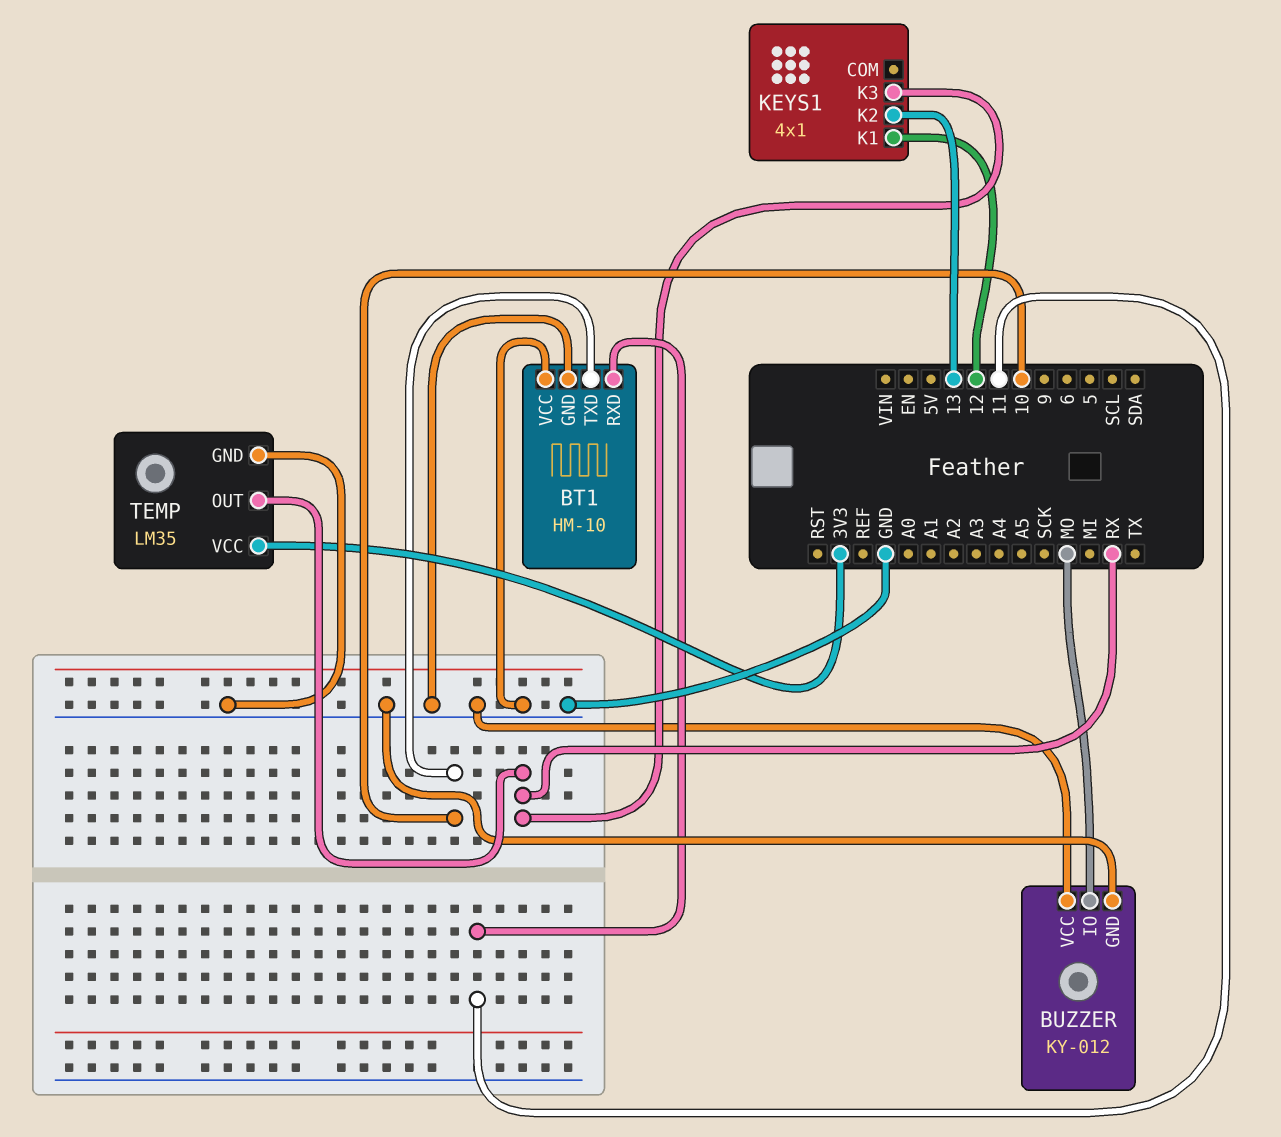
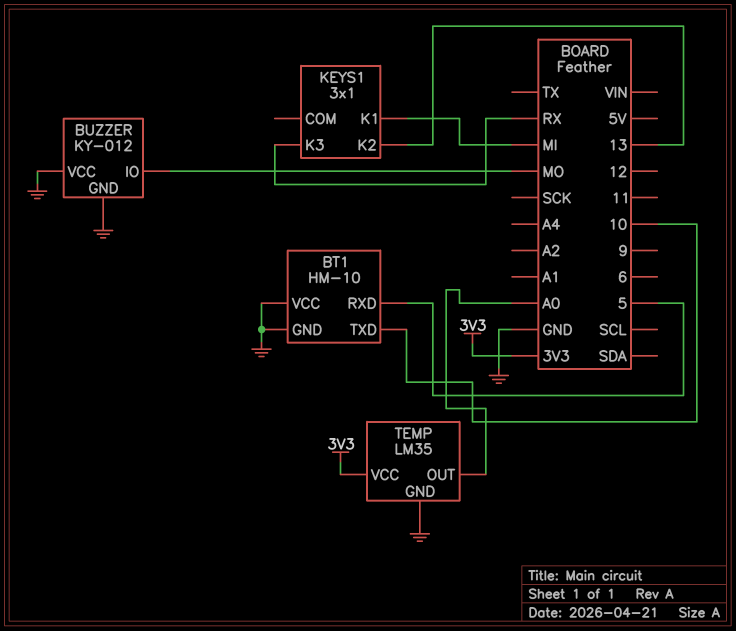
BT1 pin RXD: 11 -> 5
KEYS1: 4x1 -> 3x1
KEYS1 pin K1: 12 -> MI
TEMP pin OUT: RX -> A0

